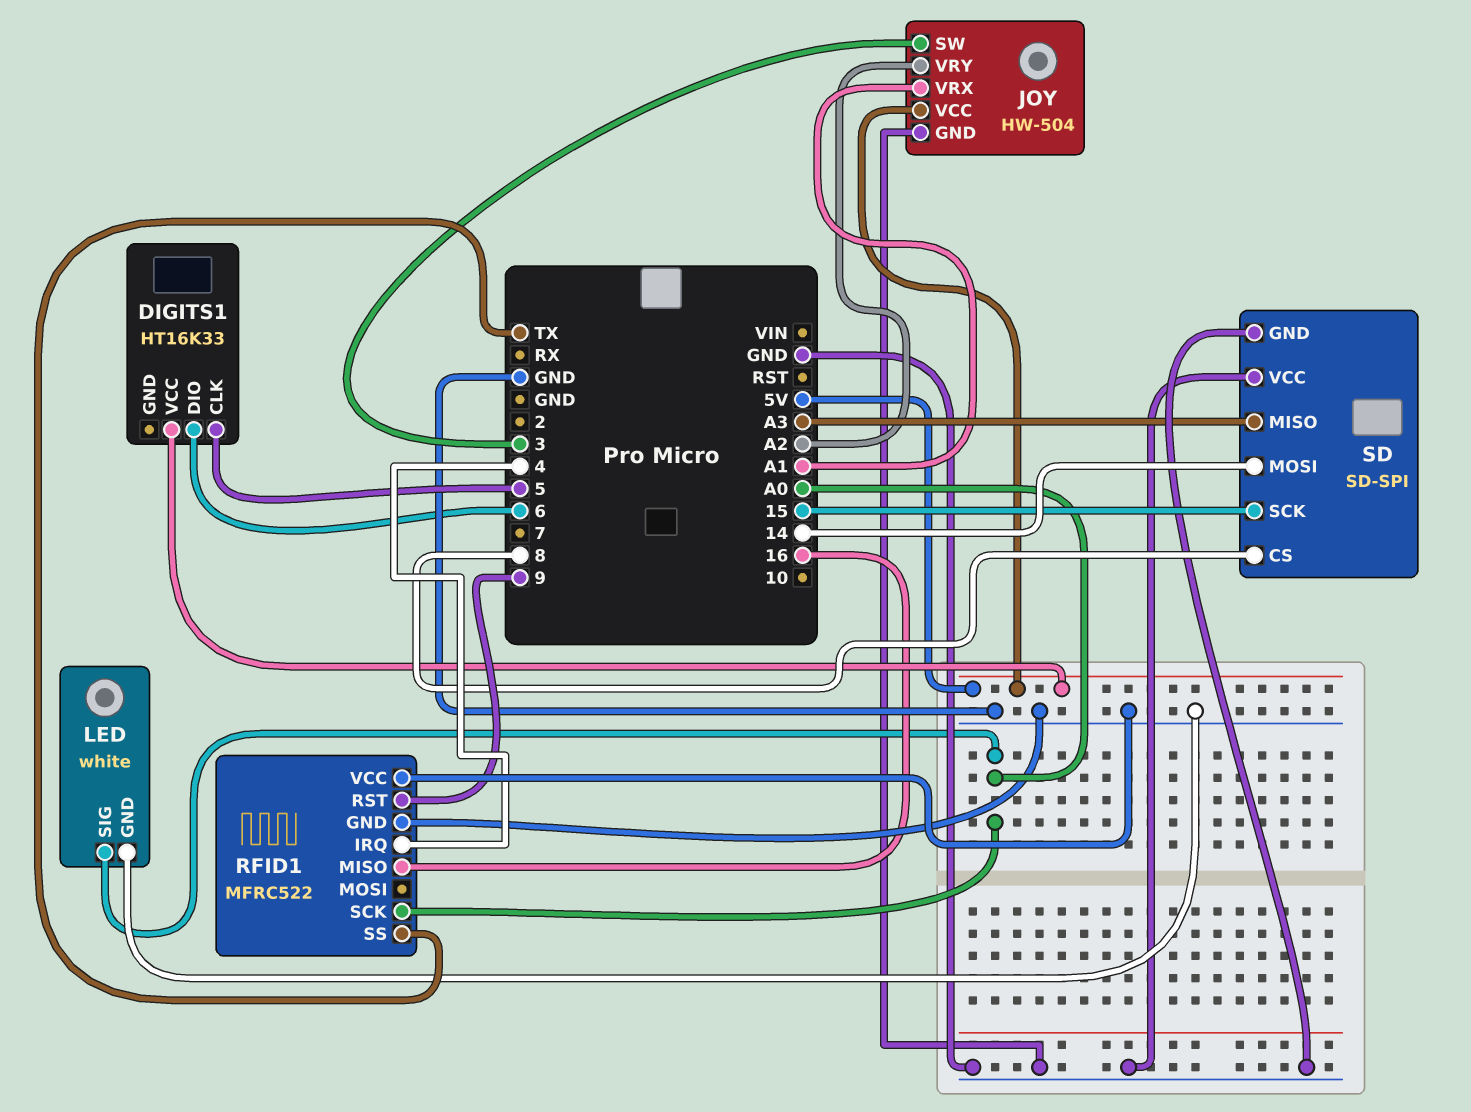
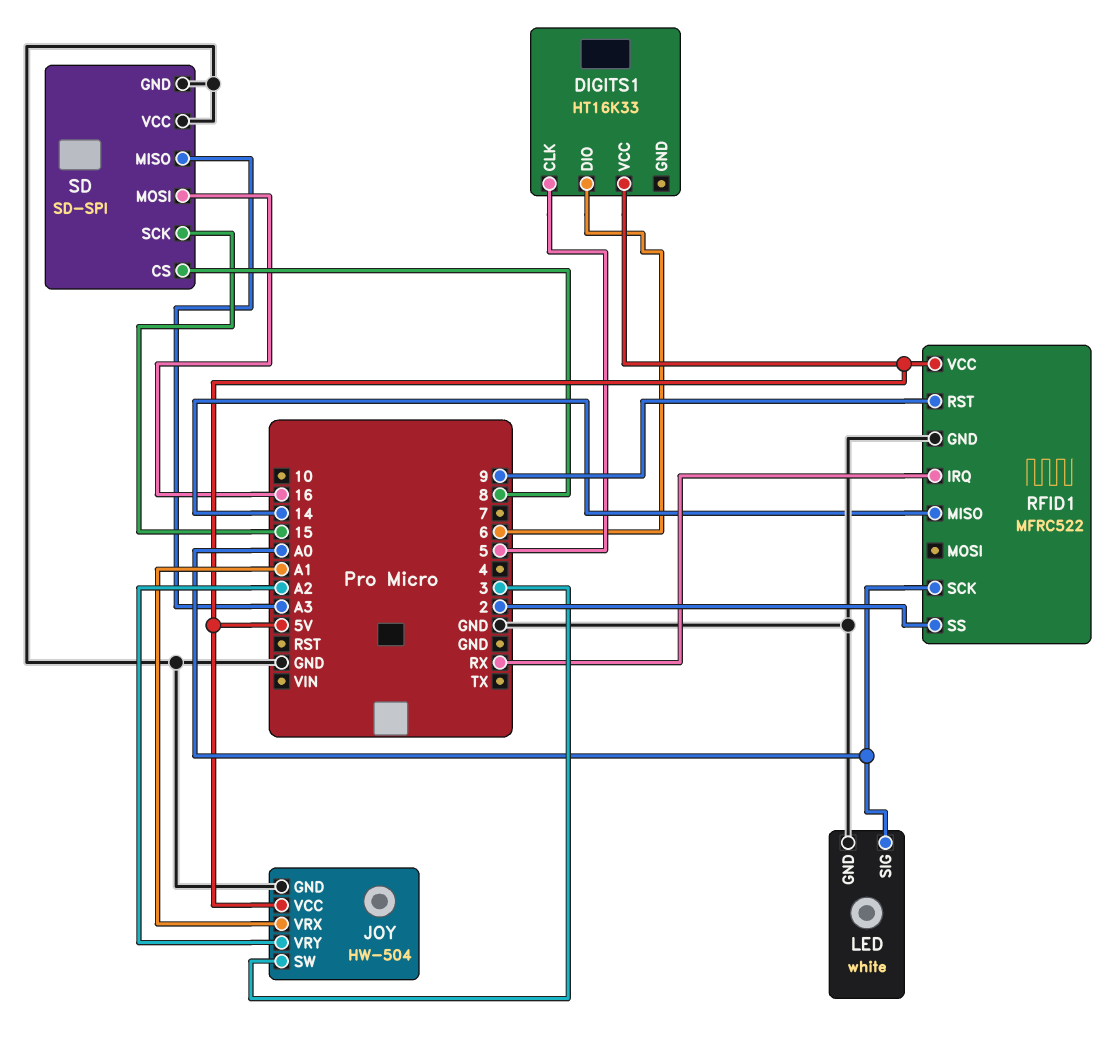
RFID1 pin IRQ: 4 -> RX
RFID1 pin MISO: 16 -> 14
RFID1 pin SS: TX -> 2
RFID1 pin VCC: GND -> 5V
SD pin MOSI: 14 -> 16

